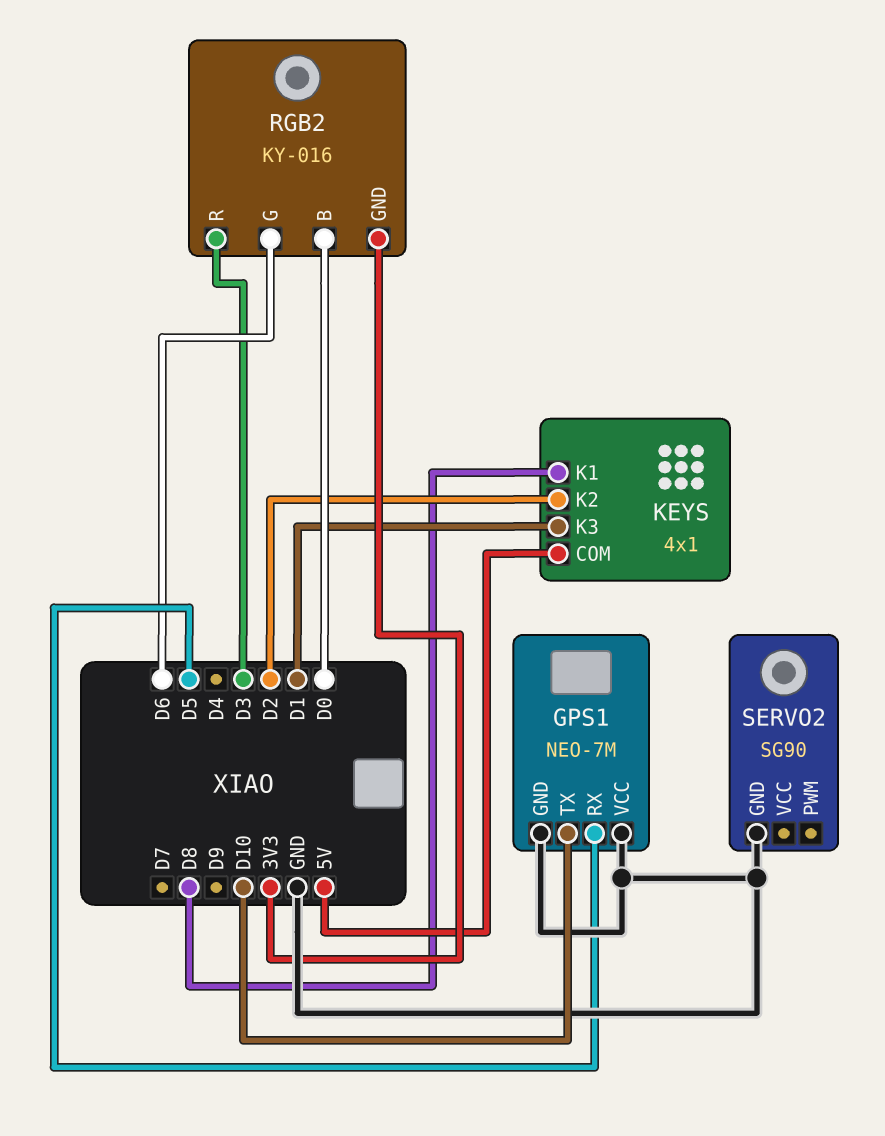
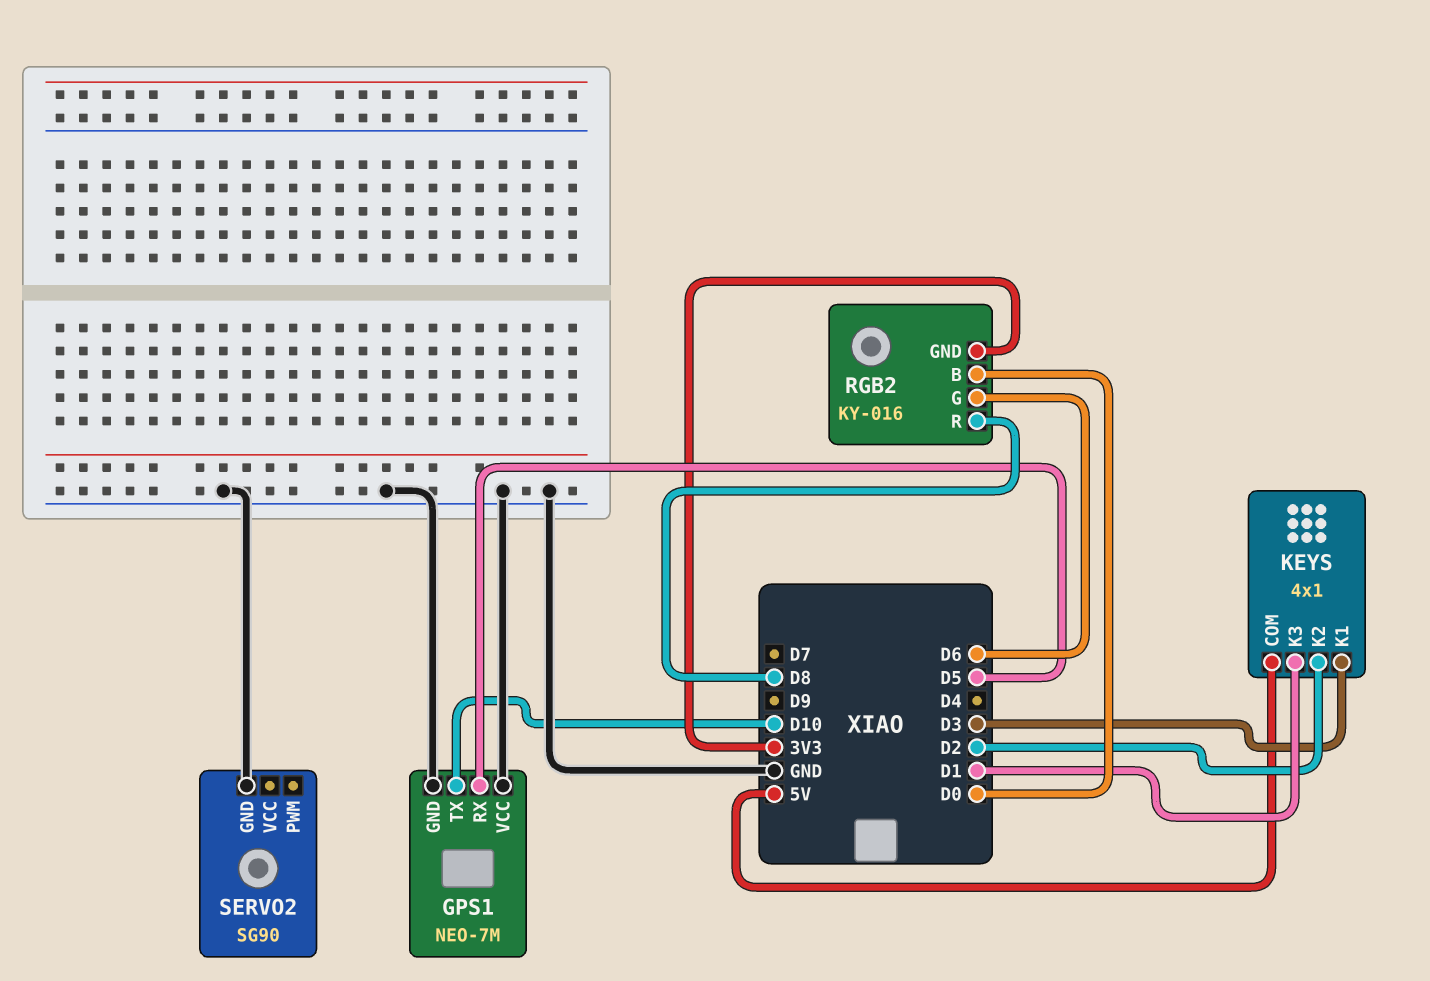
KEYS pin K1: D8 -> D3
RGB2 pin R: D3 -> D8

